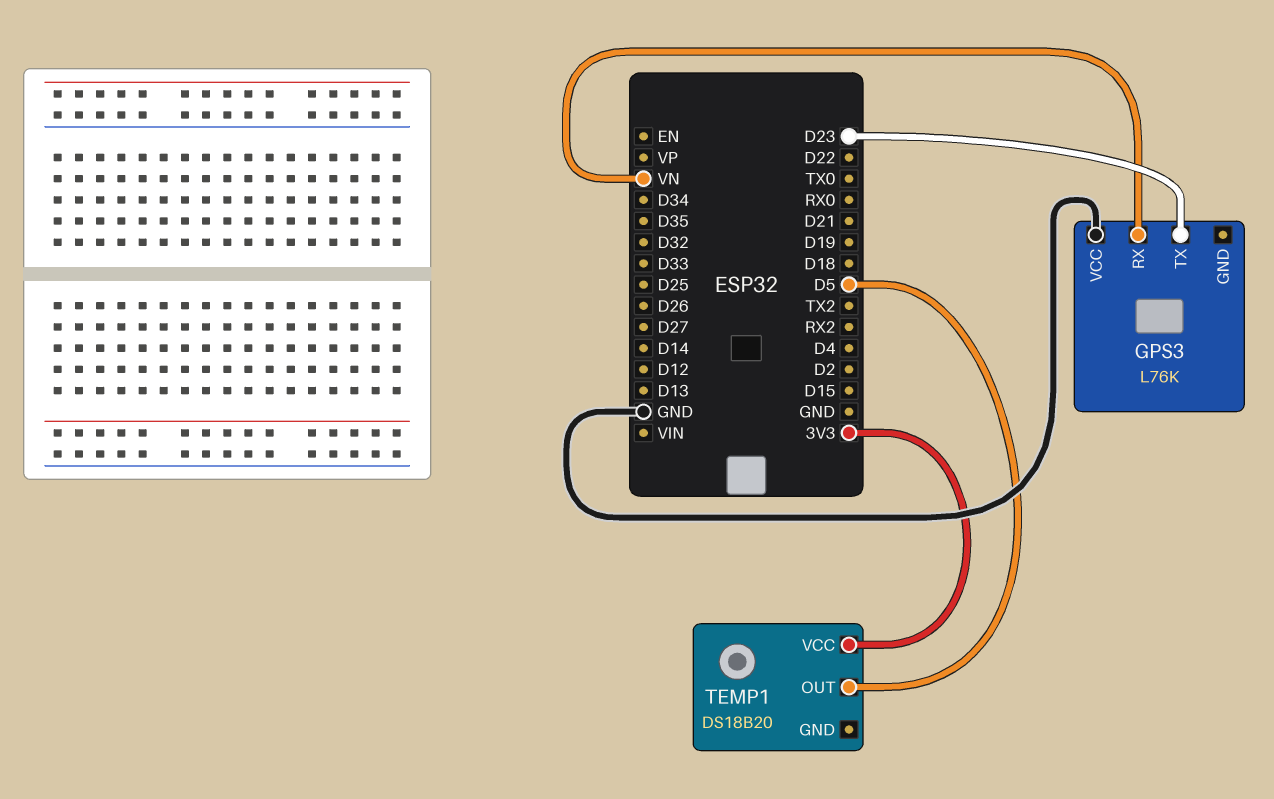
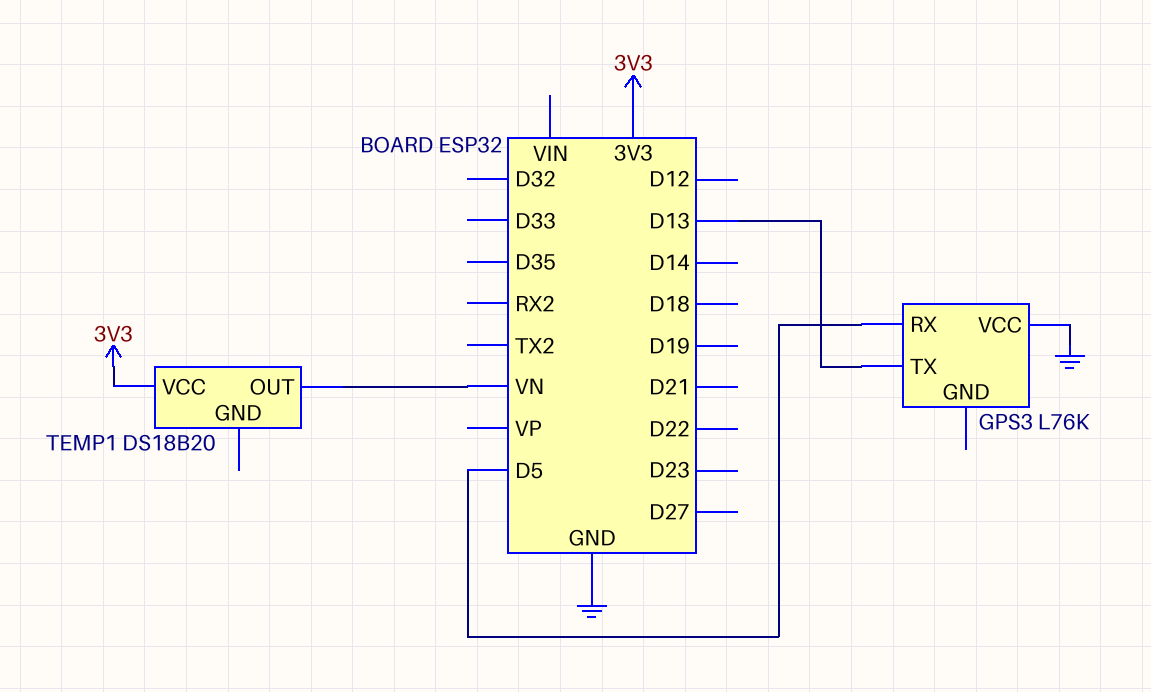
GPS3 pin RX: VN -> D5
GPS3 pin TX: D23 -> D13
TEMP1 pin OUT: D5 -> VN

